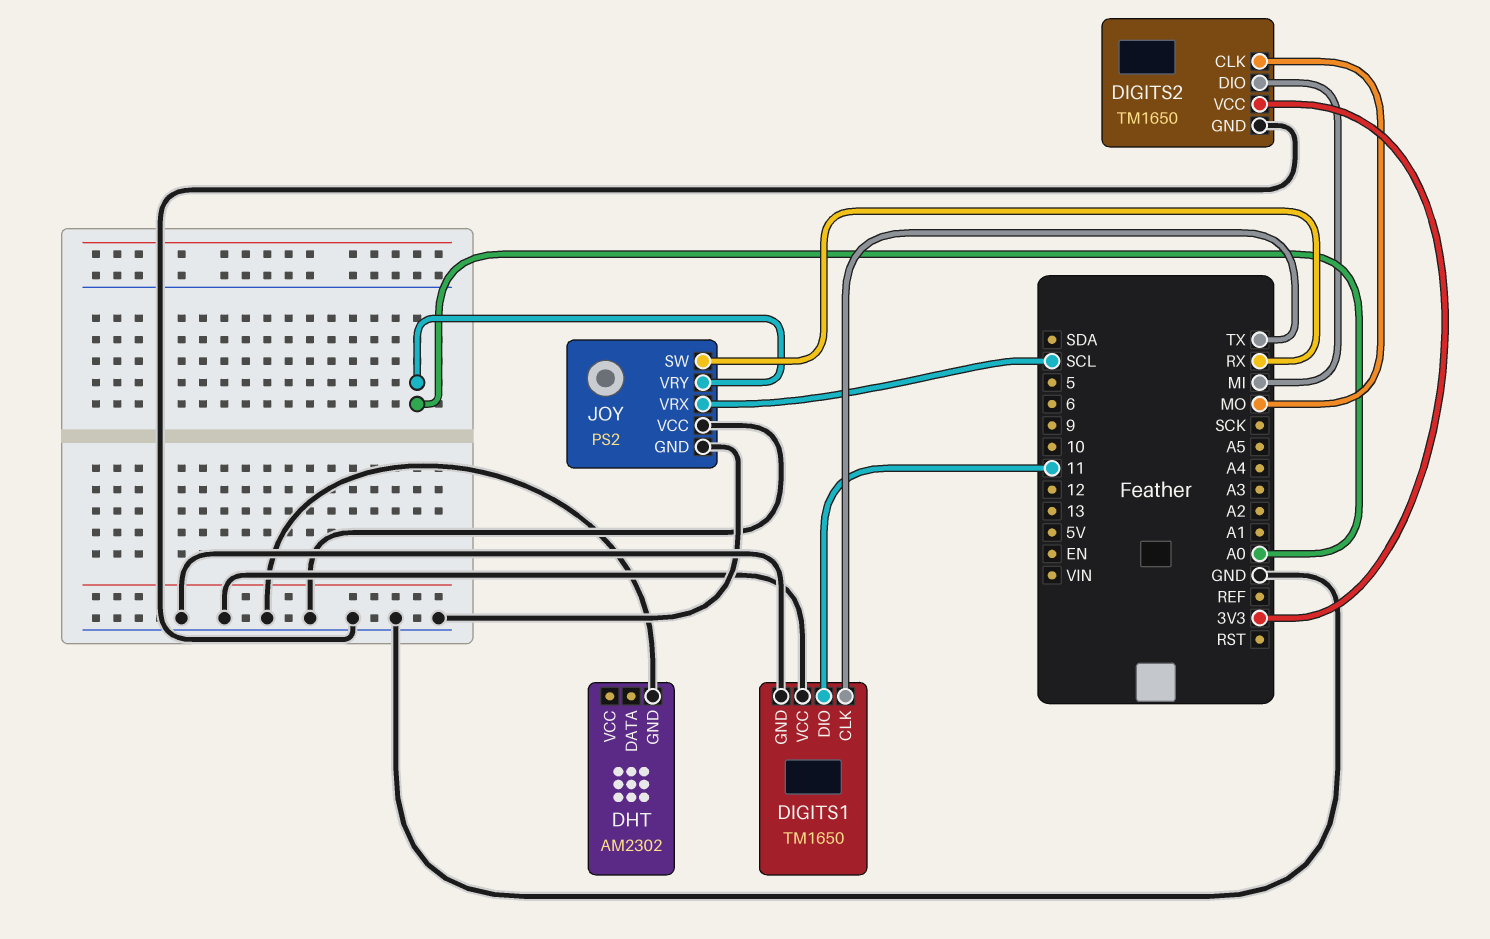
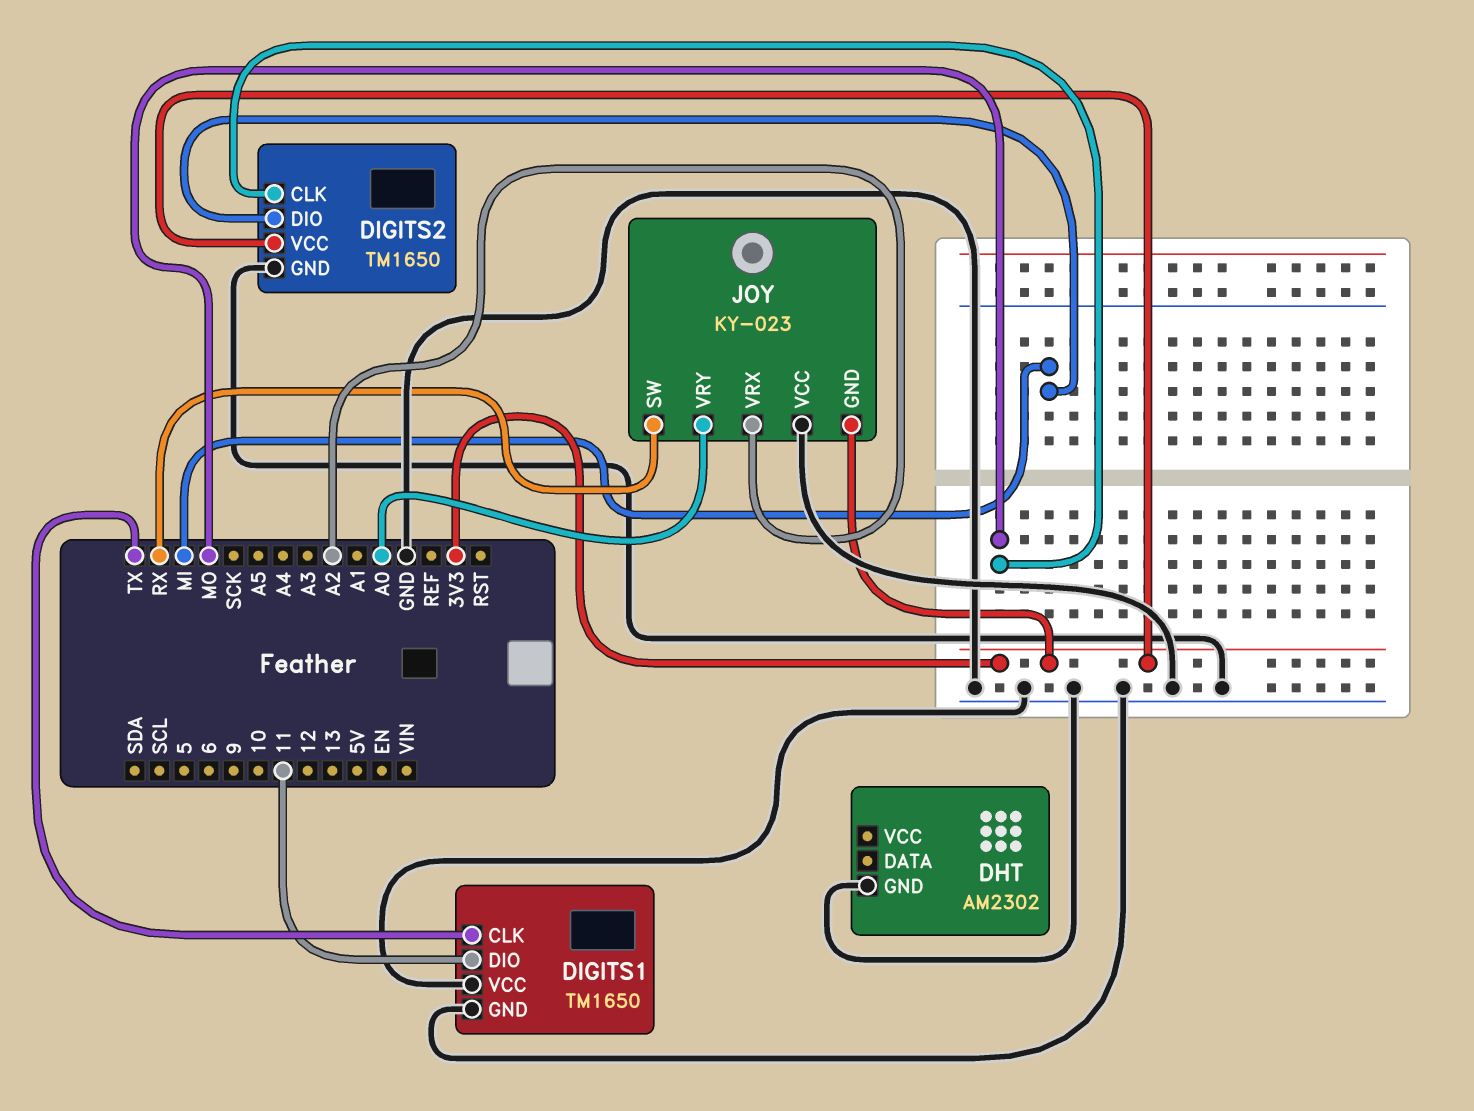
JOY: PS2 -> KY-023
JOY pin GND: GND -> 3V3
JOY pin VRX: SCL -> A2

